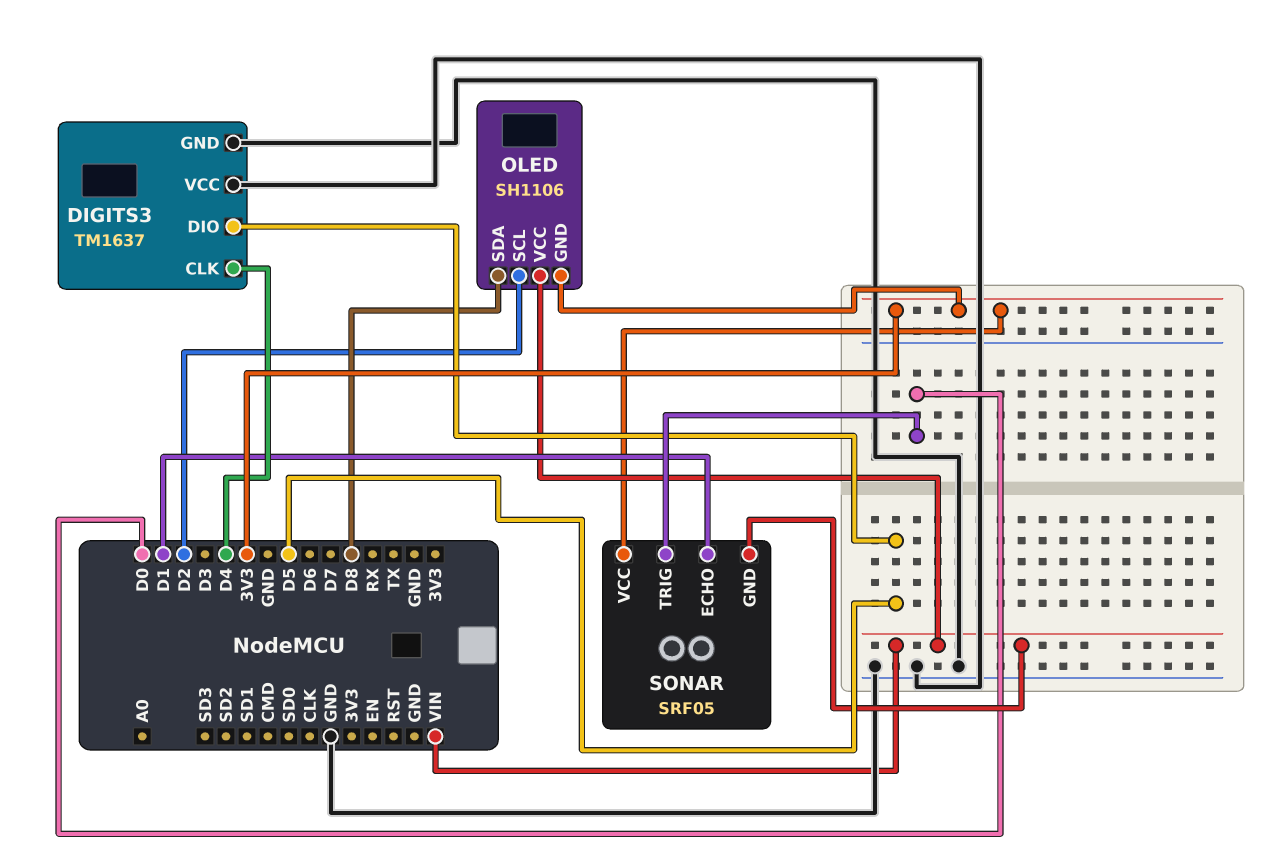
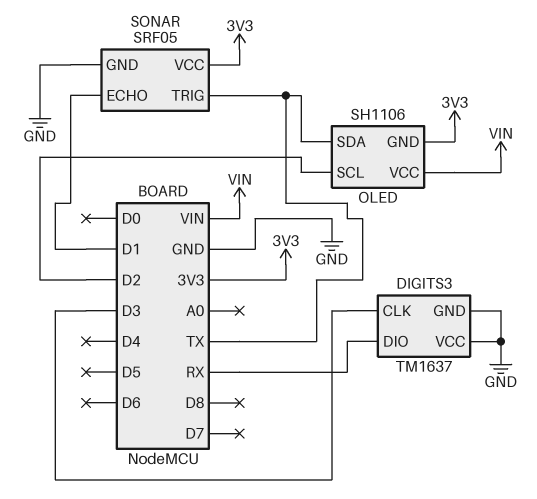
DIGITS3 pin CLK: D4 -> D3
DIGITS3 pin DIO: D5 -> RX
OLED pin SDA: D8 -> TX
SONAR pin GND: VIN -> GND
SONAR pin TRIG: D0 -> TX

